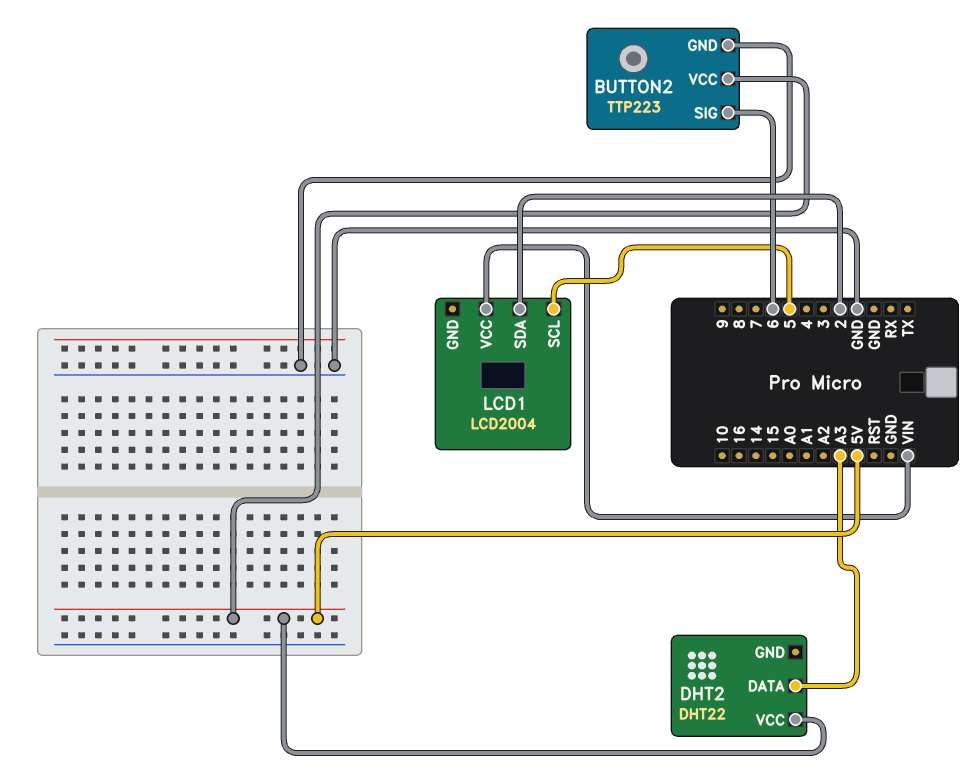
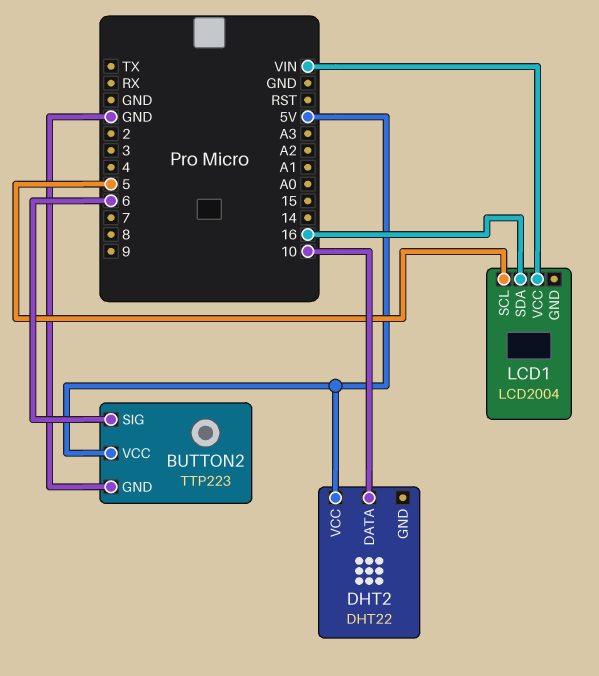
DHT2 pin DATA: A3 -> 10
LCD1 pin SDA: 2 -> 16

